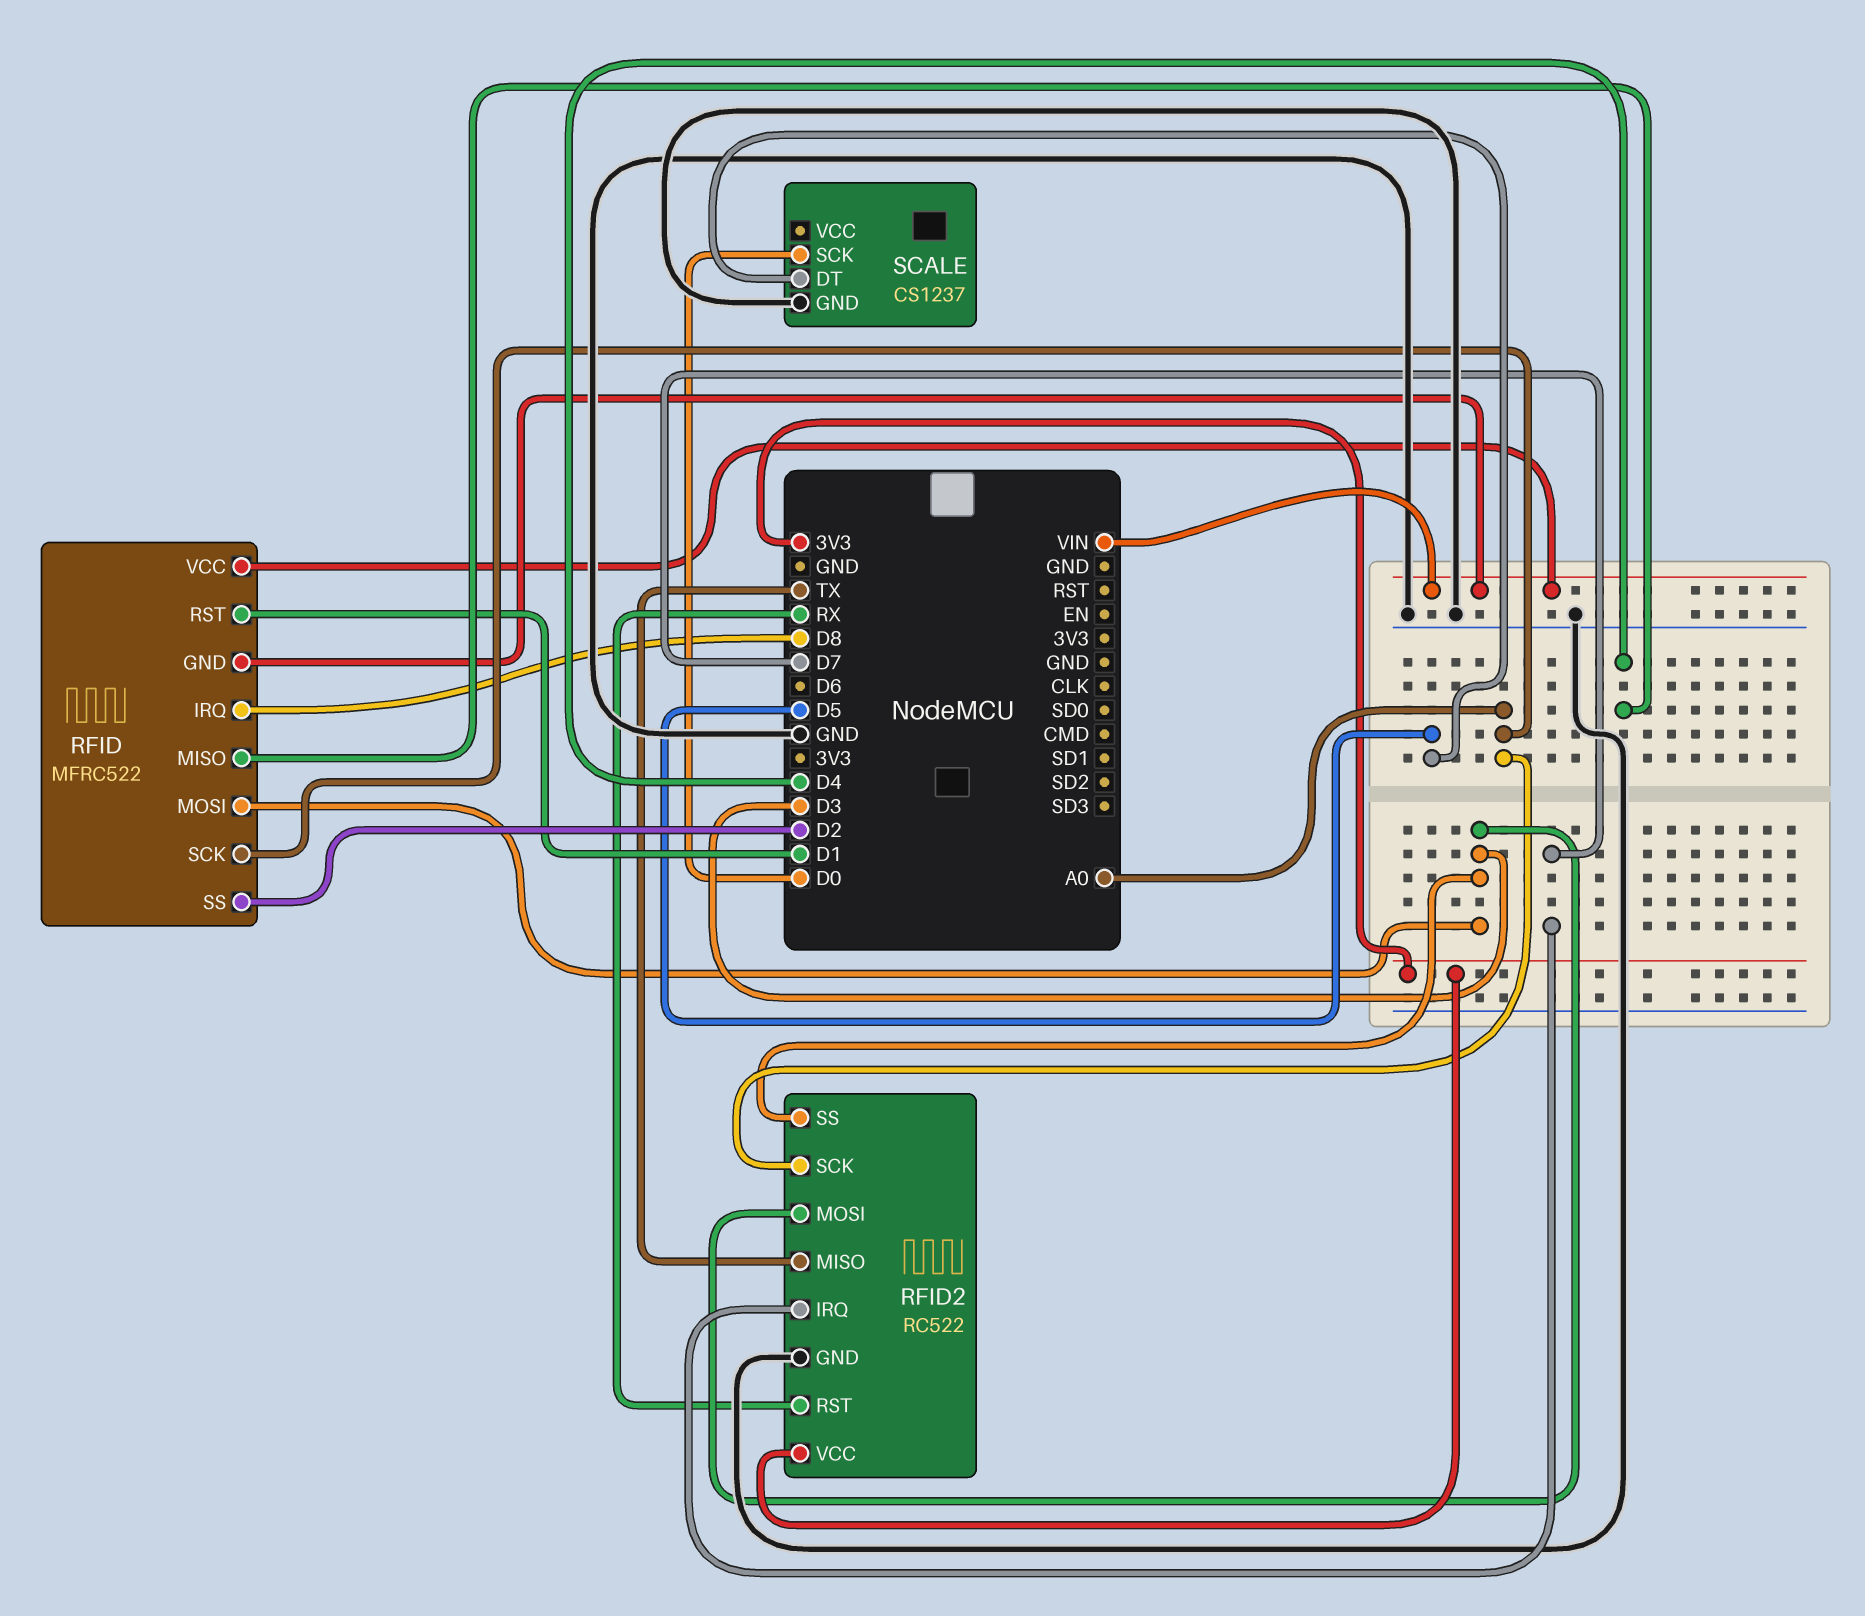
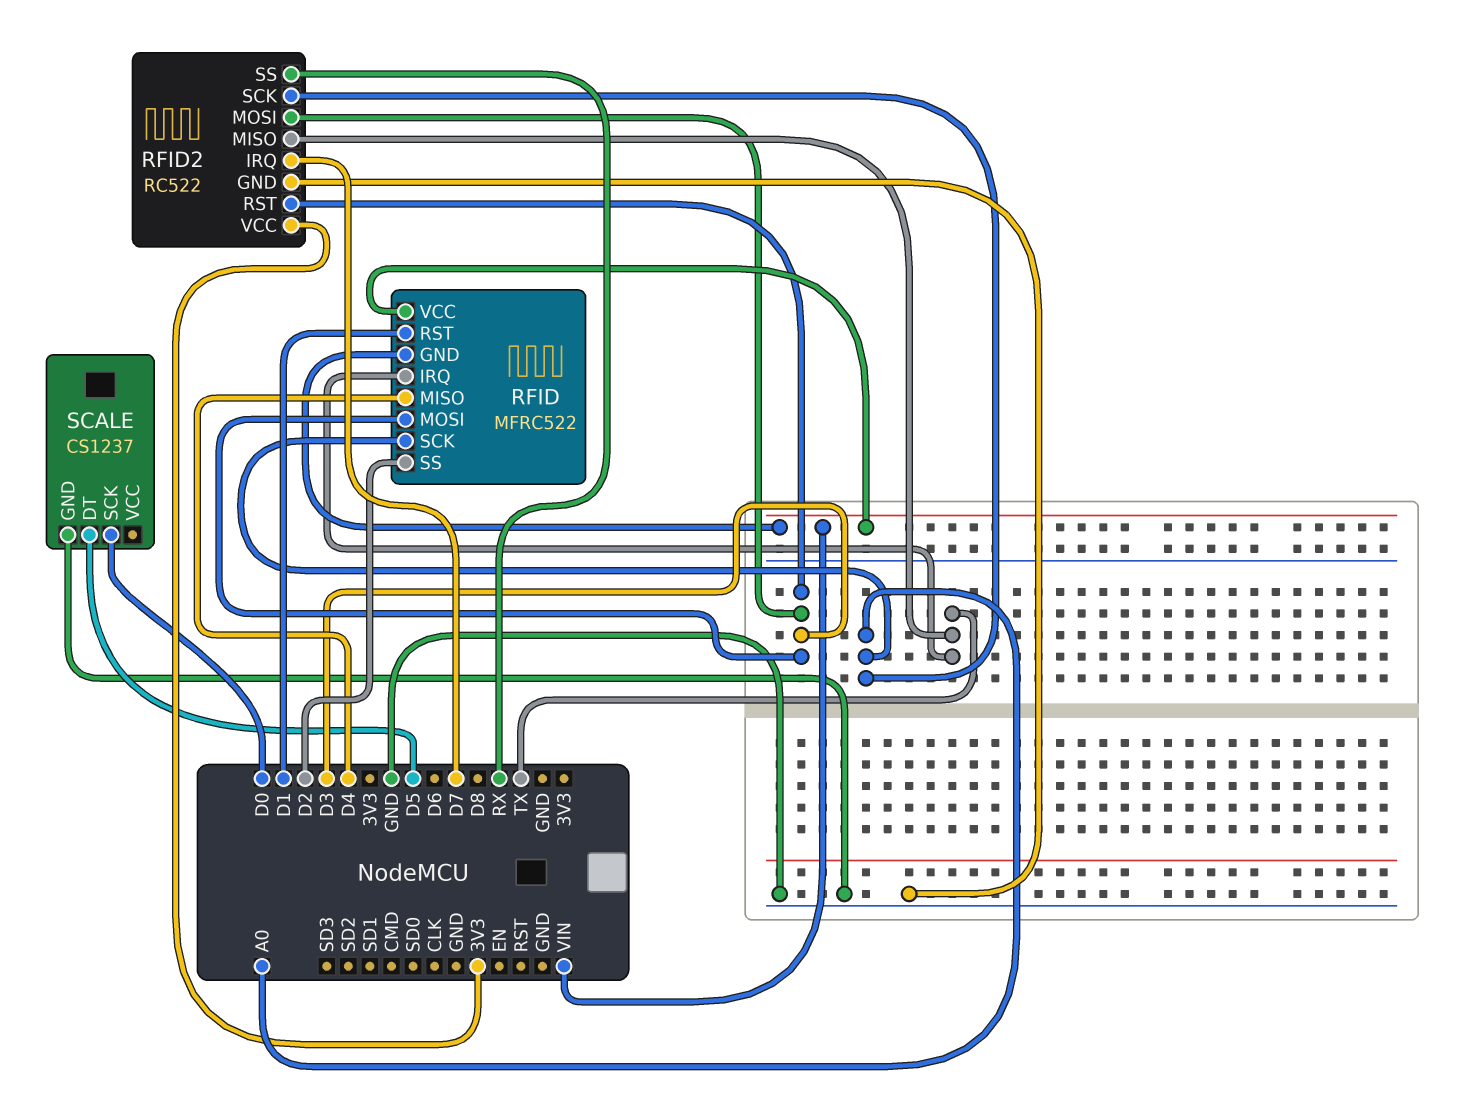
RFID pin IRQ: D8 -> TX
RFID2 pin RST: RX -> D3
RFID2 pin SS: D3 -> RX

